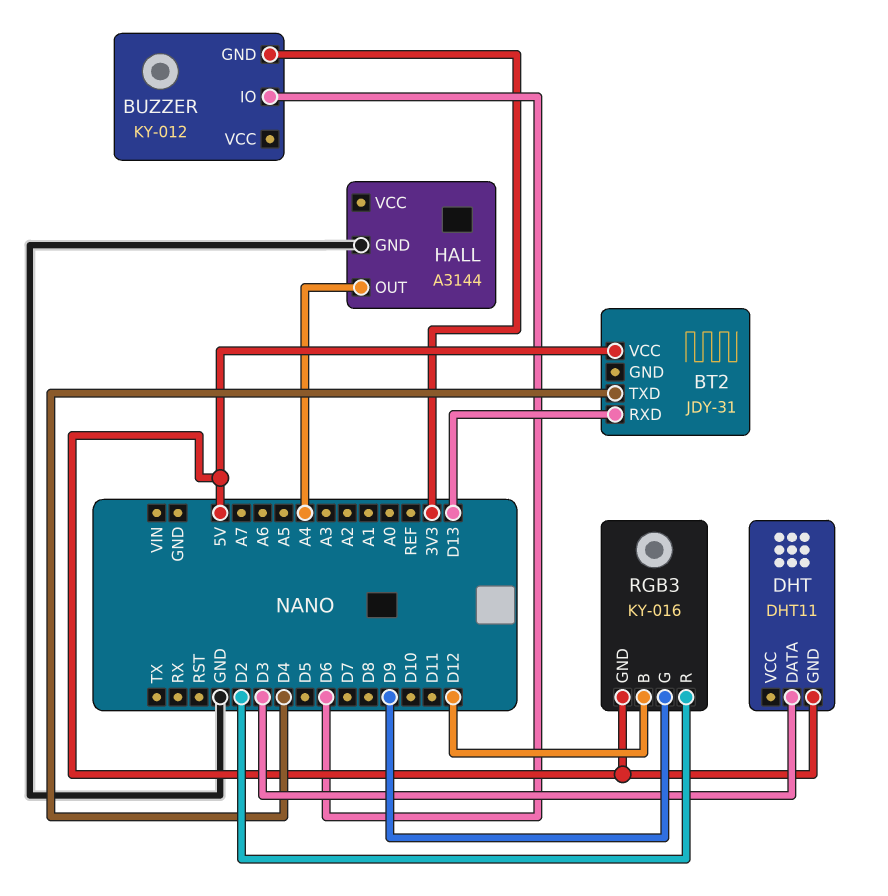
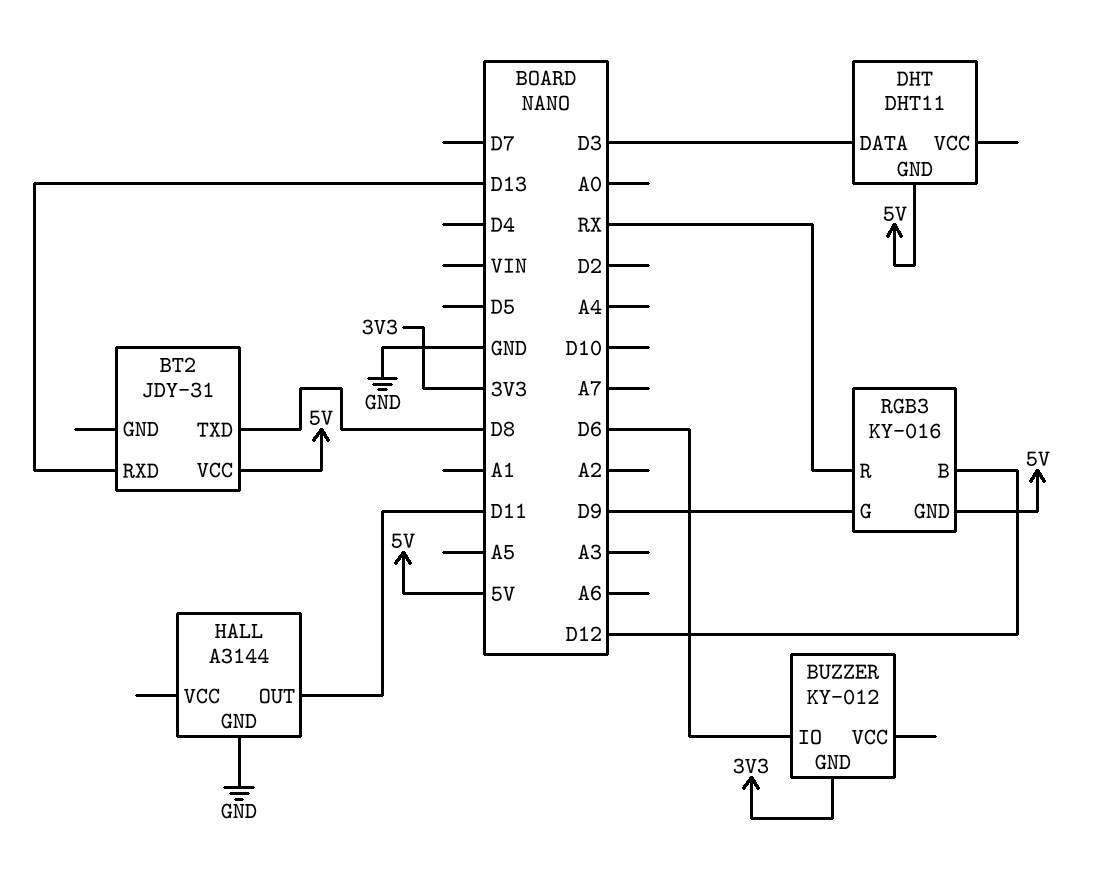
BT2 pin TXD: D4 -> D8
HALL pin OUT: A4 -> D11
RGB3 pin R: D2 -> RX

